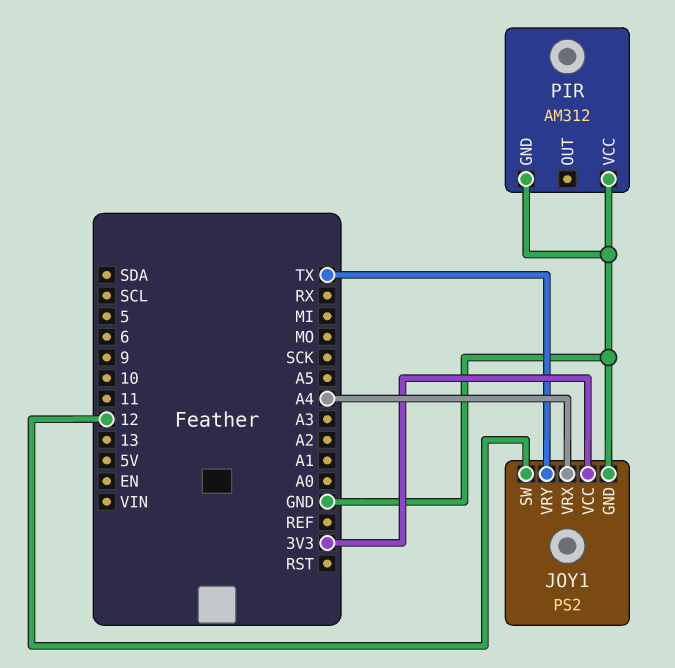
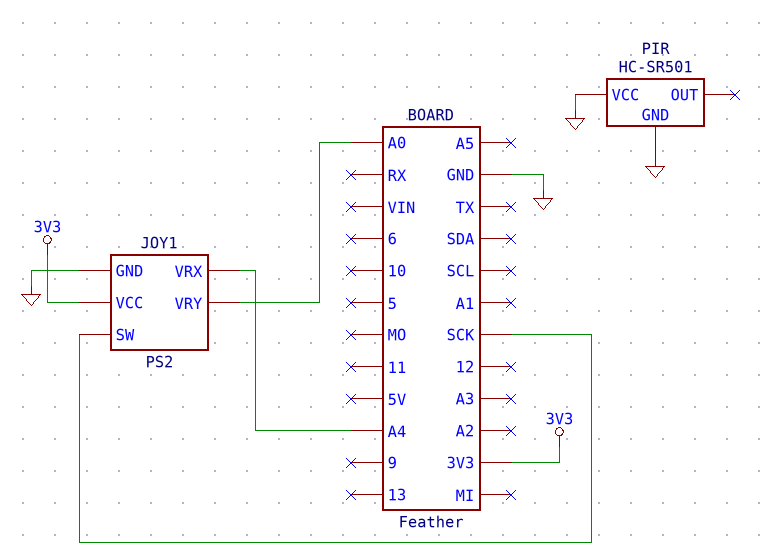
JOY1 pin SW: 12 -> SCK
JOY1 pin VRY: TX -> A0
PIR: AM312 -> HC-SR501

